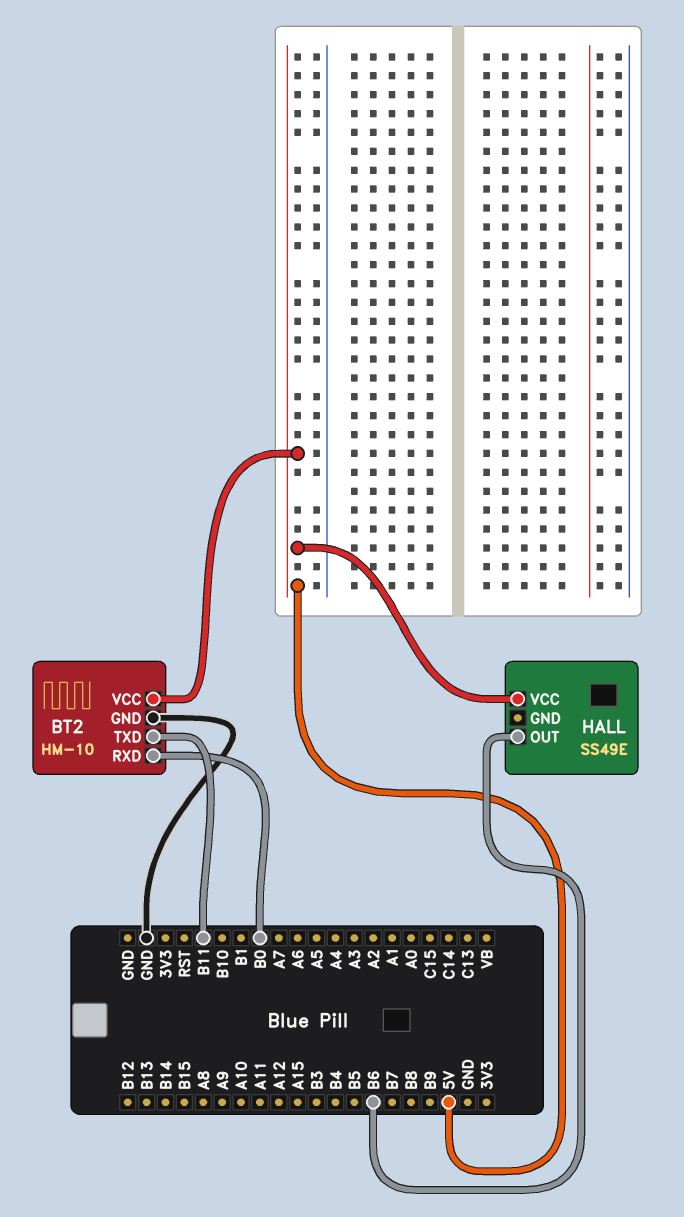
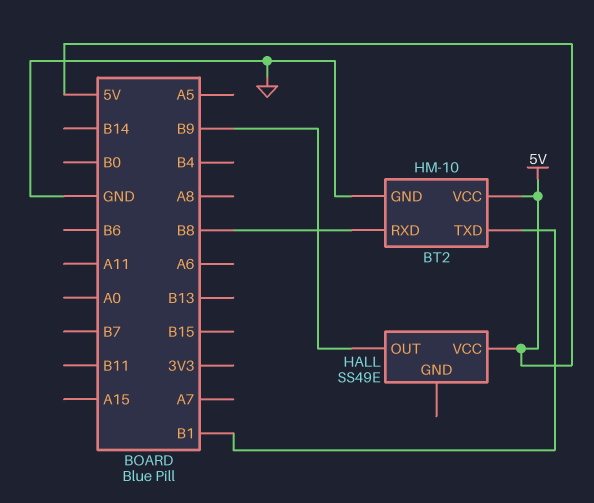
BT2 pin RXD: B0 -> B8
BT2 pin TXD: B11 -> B1
HALL pin OUT: B6 -> B9

